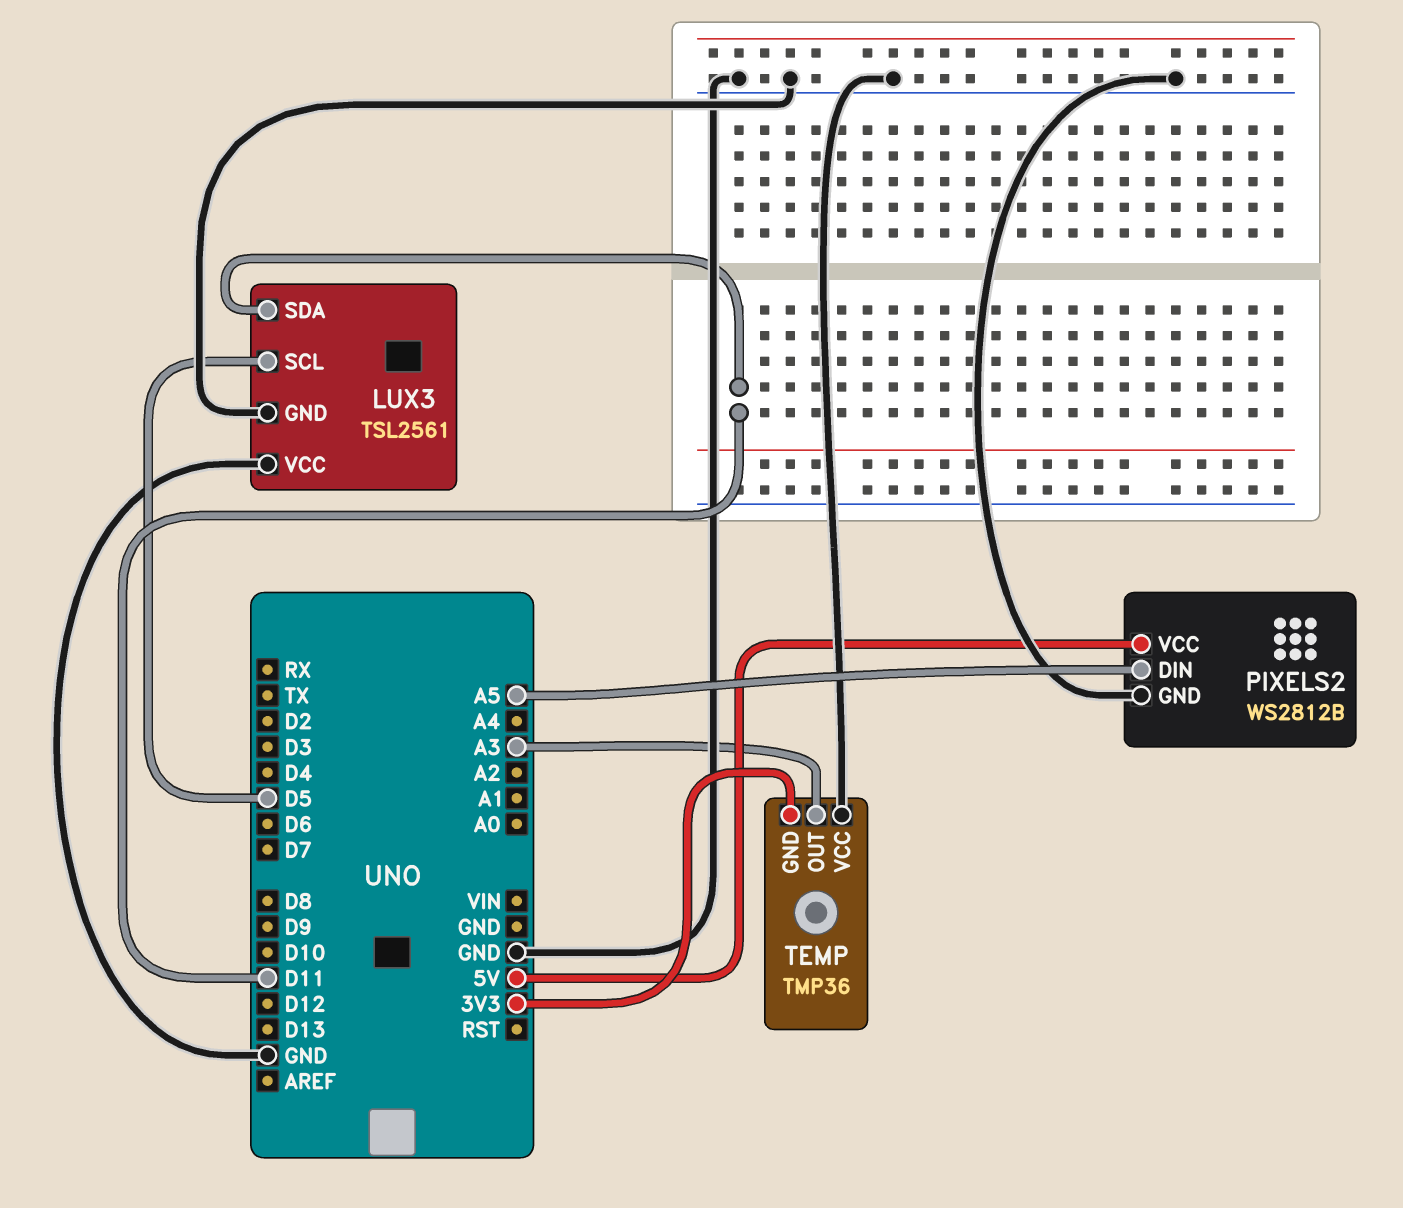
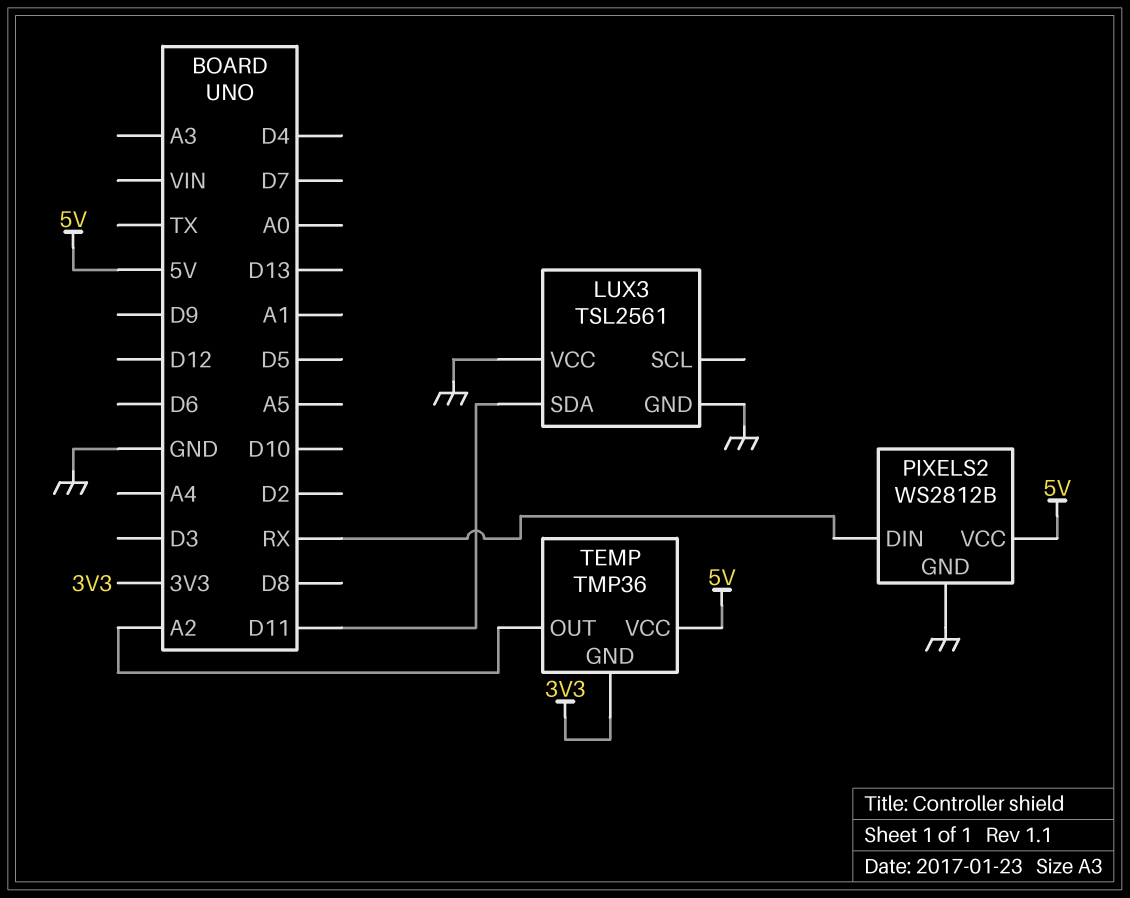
LUX3 pin SCL: D5 -> none
PIXELS2 pin DIN: A5 -> RX
TEMP pin OUT: A3 -> A2
TEMP pin VCC: GND -> 5V

